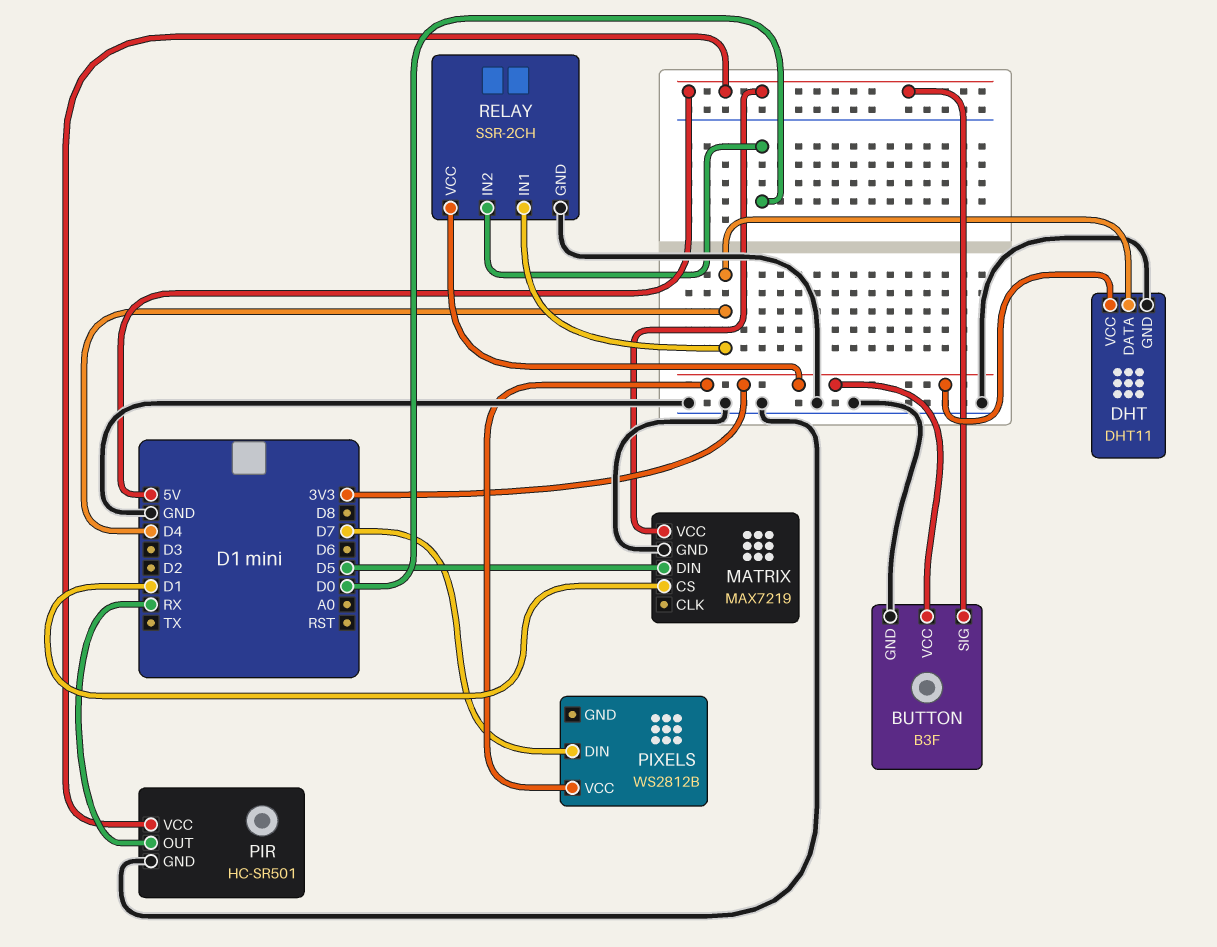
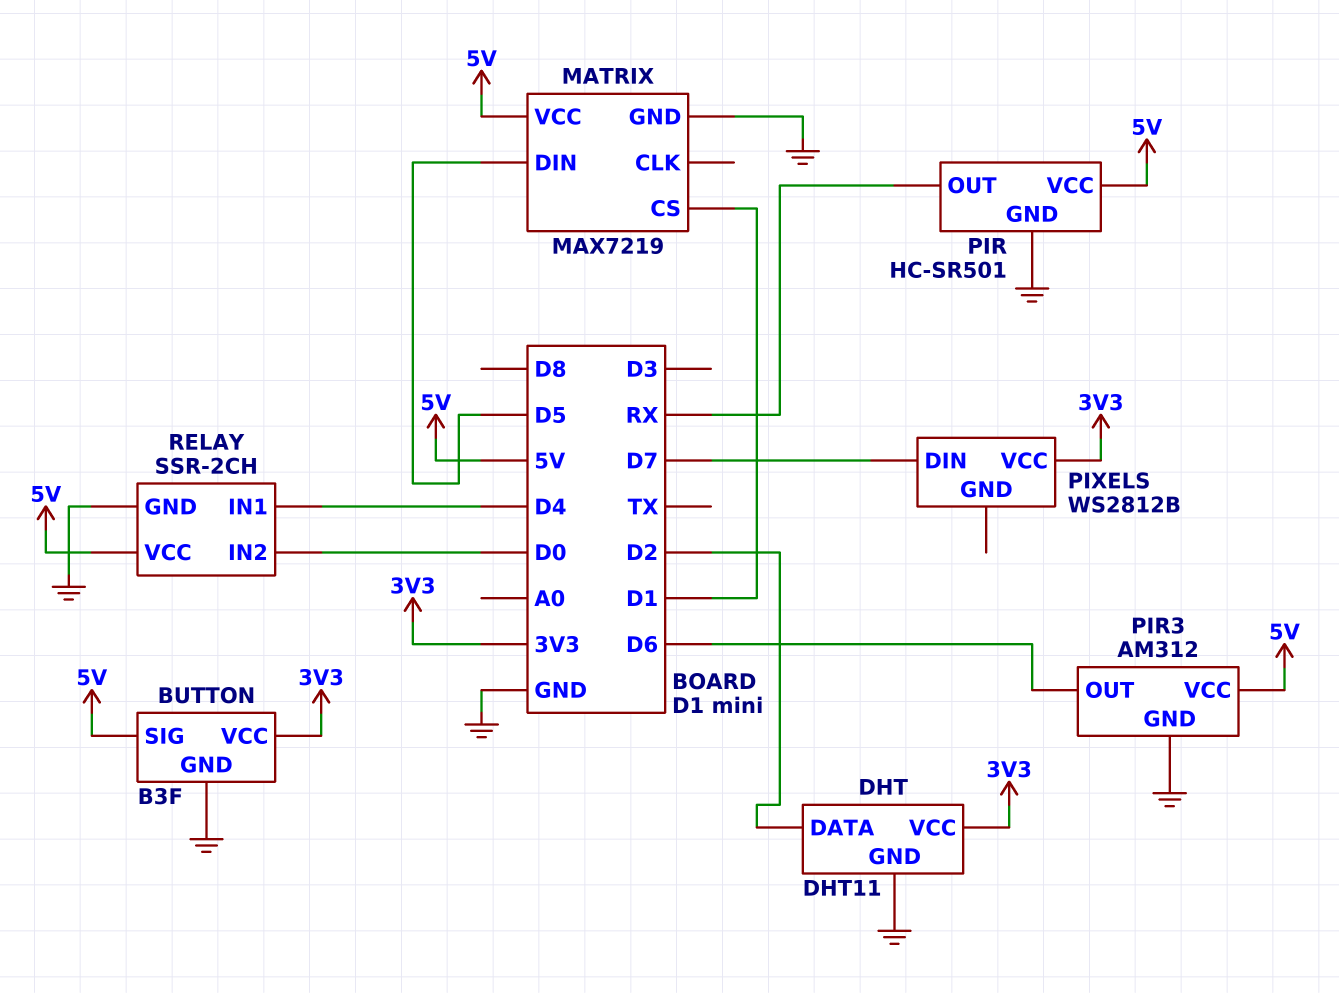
DHT pin DATA: D4 -> D2
PIR3: none -> AM312
PIR3 pin GND: none -> GND
PIR3 pin OUT: none -> D6
PIR3 pin VCC: none -> 5V
RELAY pin VCC: 3V3 -> 5V

